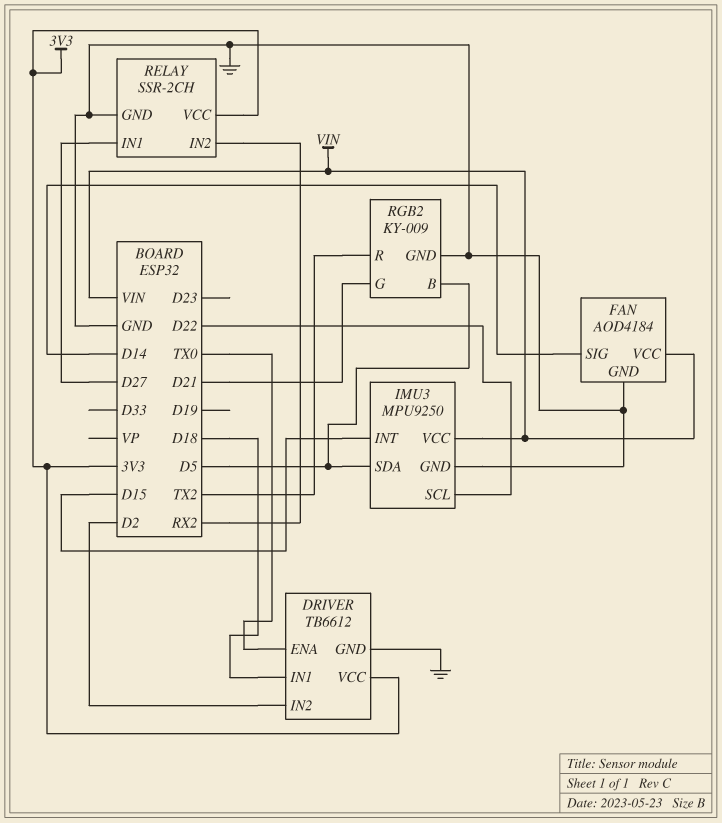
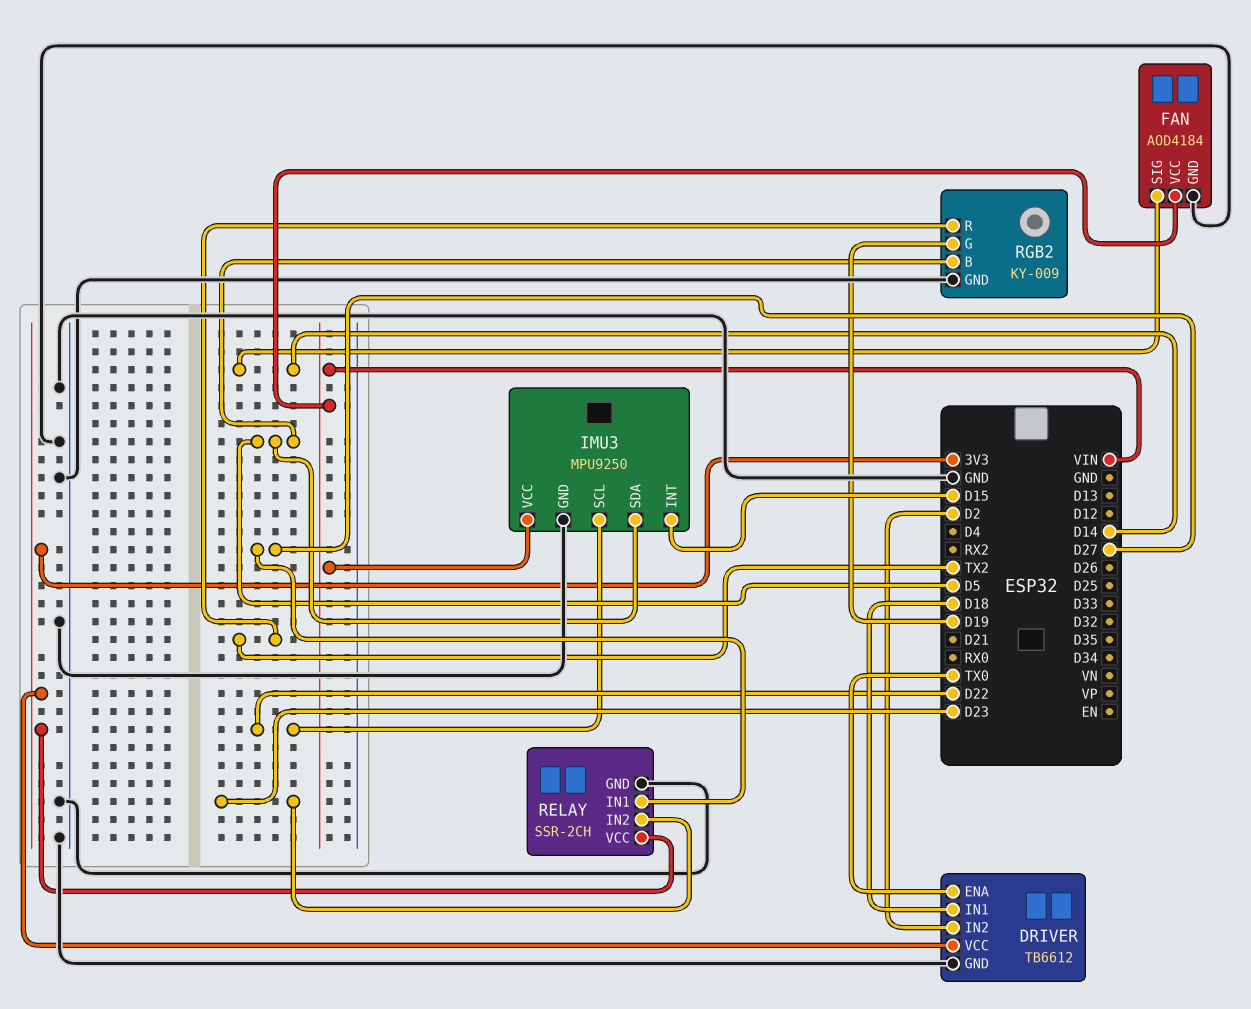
RELAY pin IN2: RX2 -> D23
RGB2 pin G: D21 -> D19

